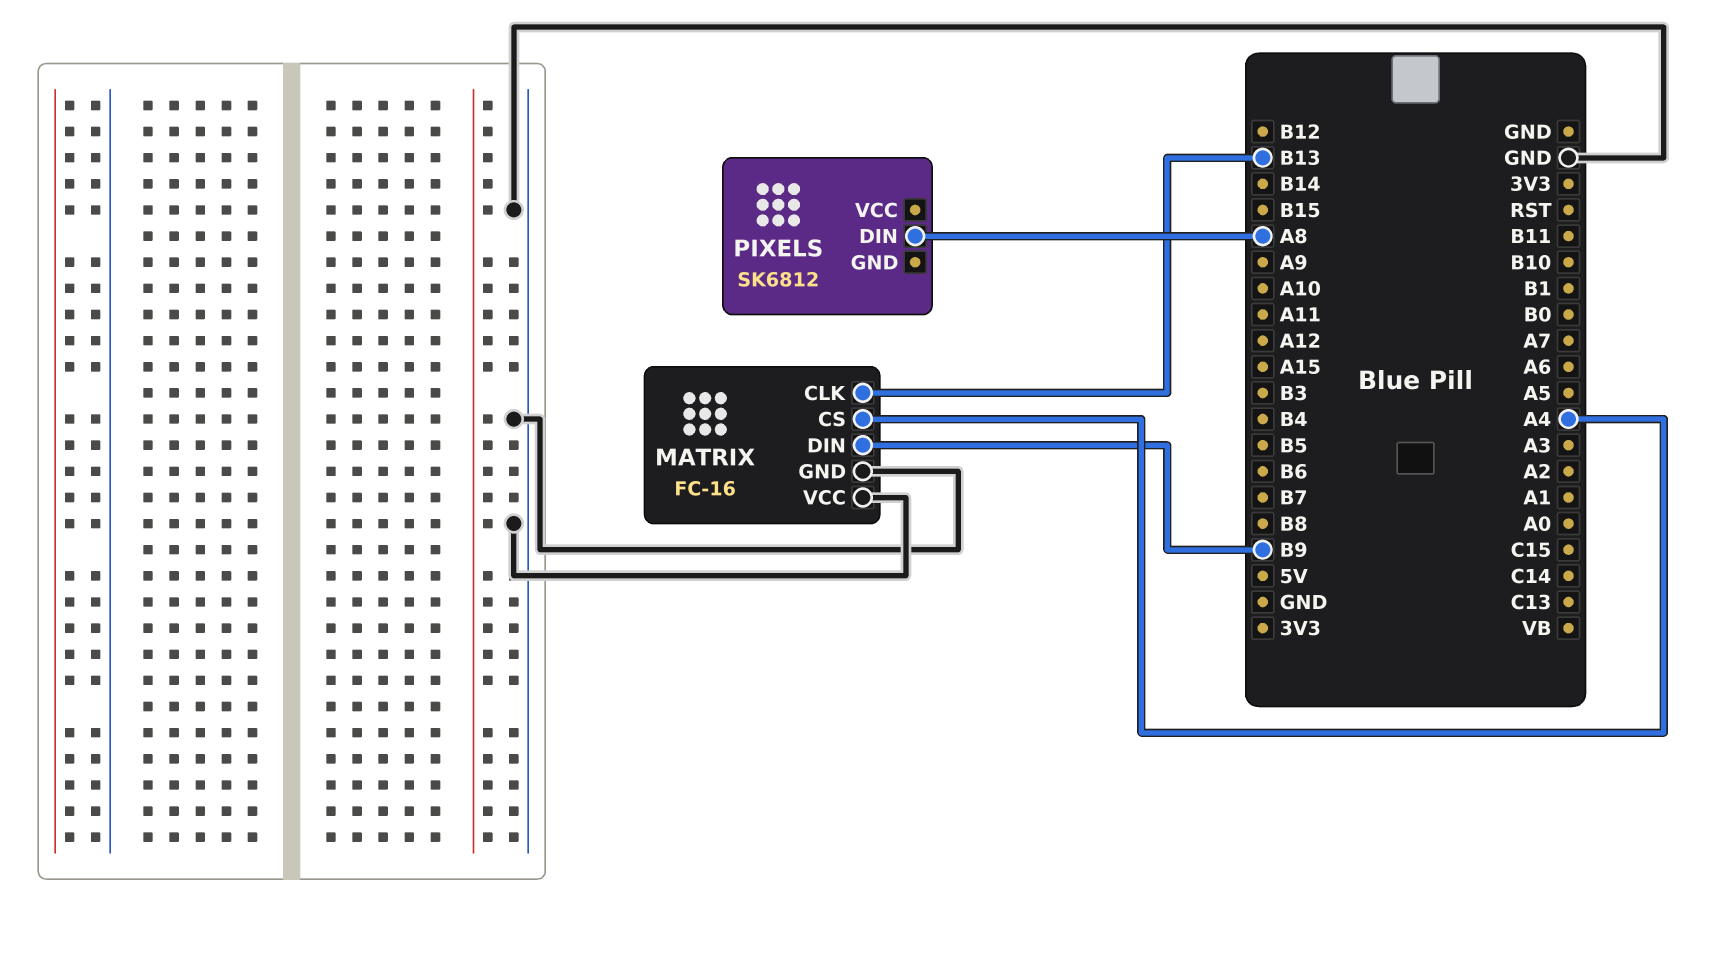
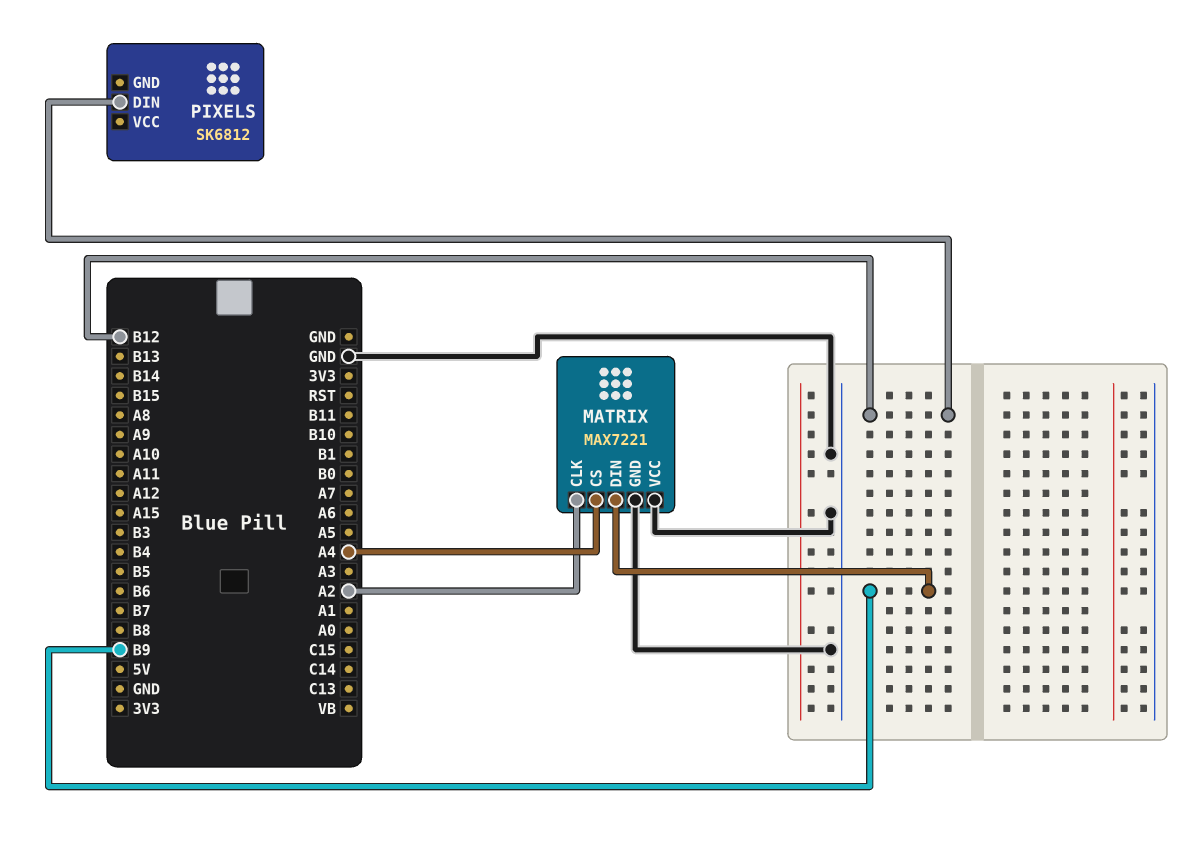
MATRIX: FC-16 -> MAX7221
MATRIX pin CLK: B13 -> A2
PIXELS pin DIN: A8 -> B12

